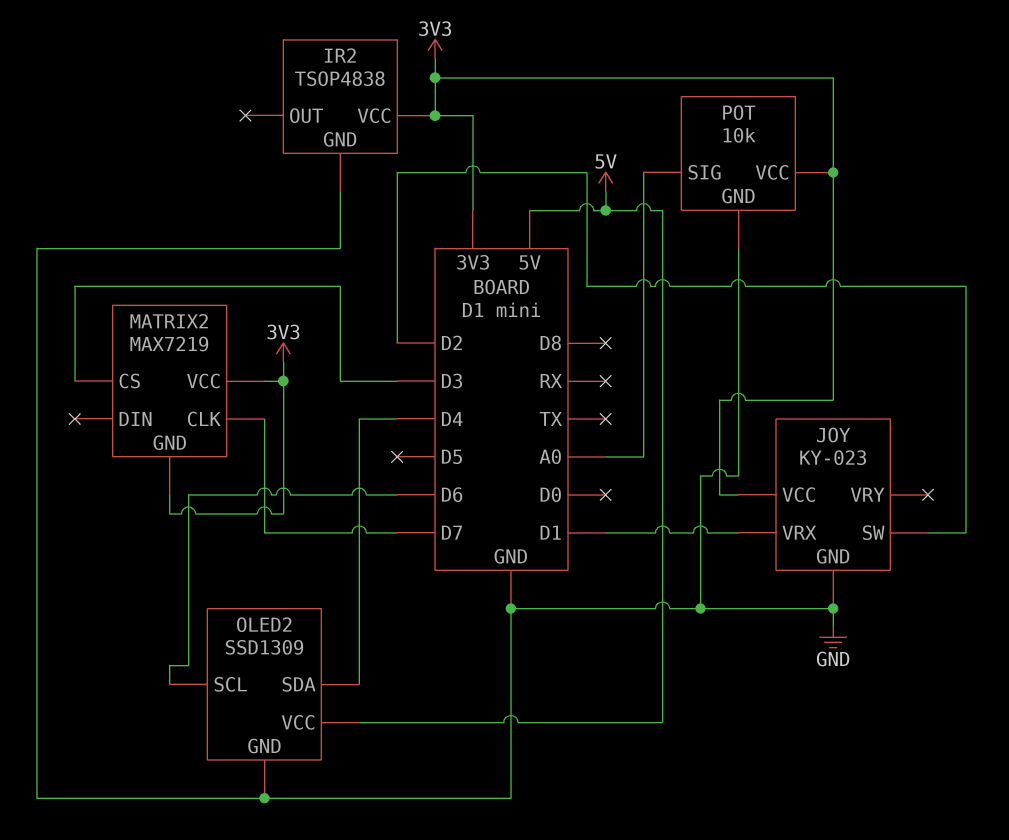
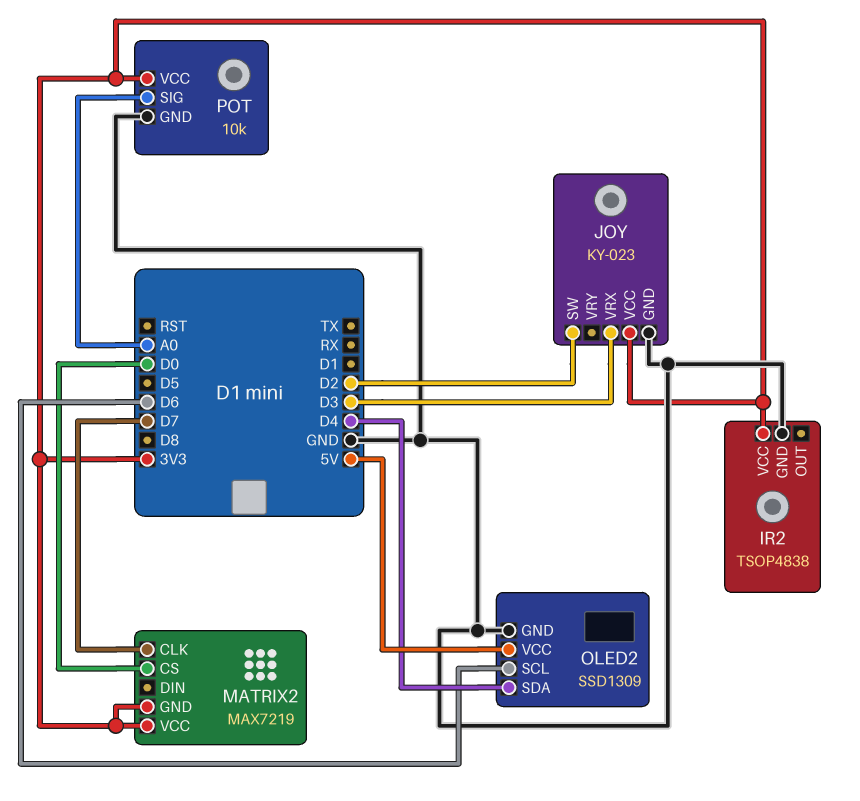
JOY pin VRX: D1 -> D3
MATRIX2 pin CS: D3 -> D0

